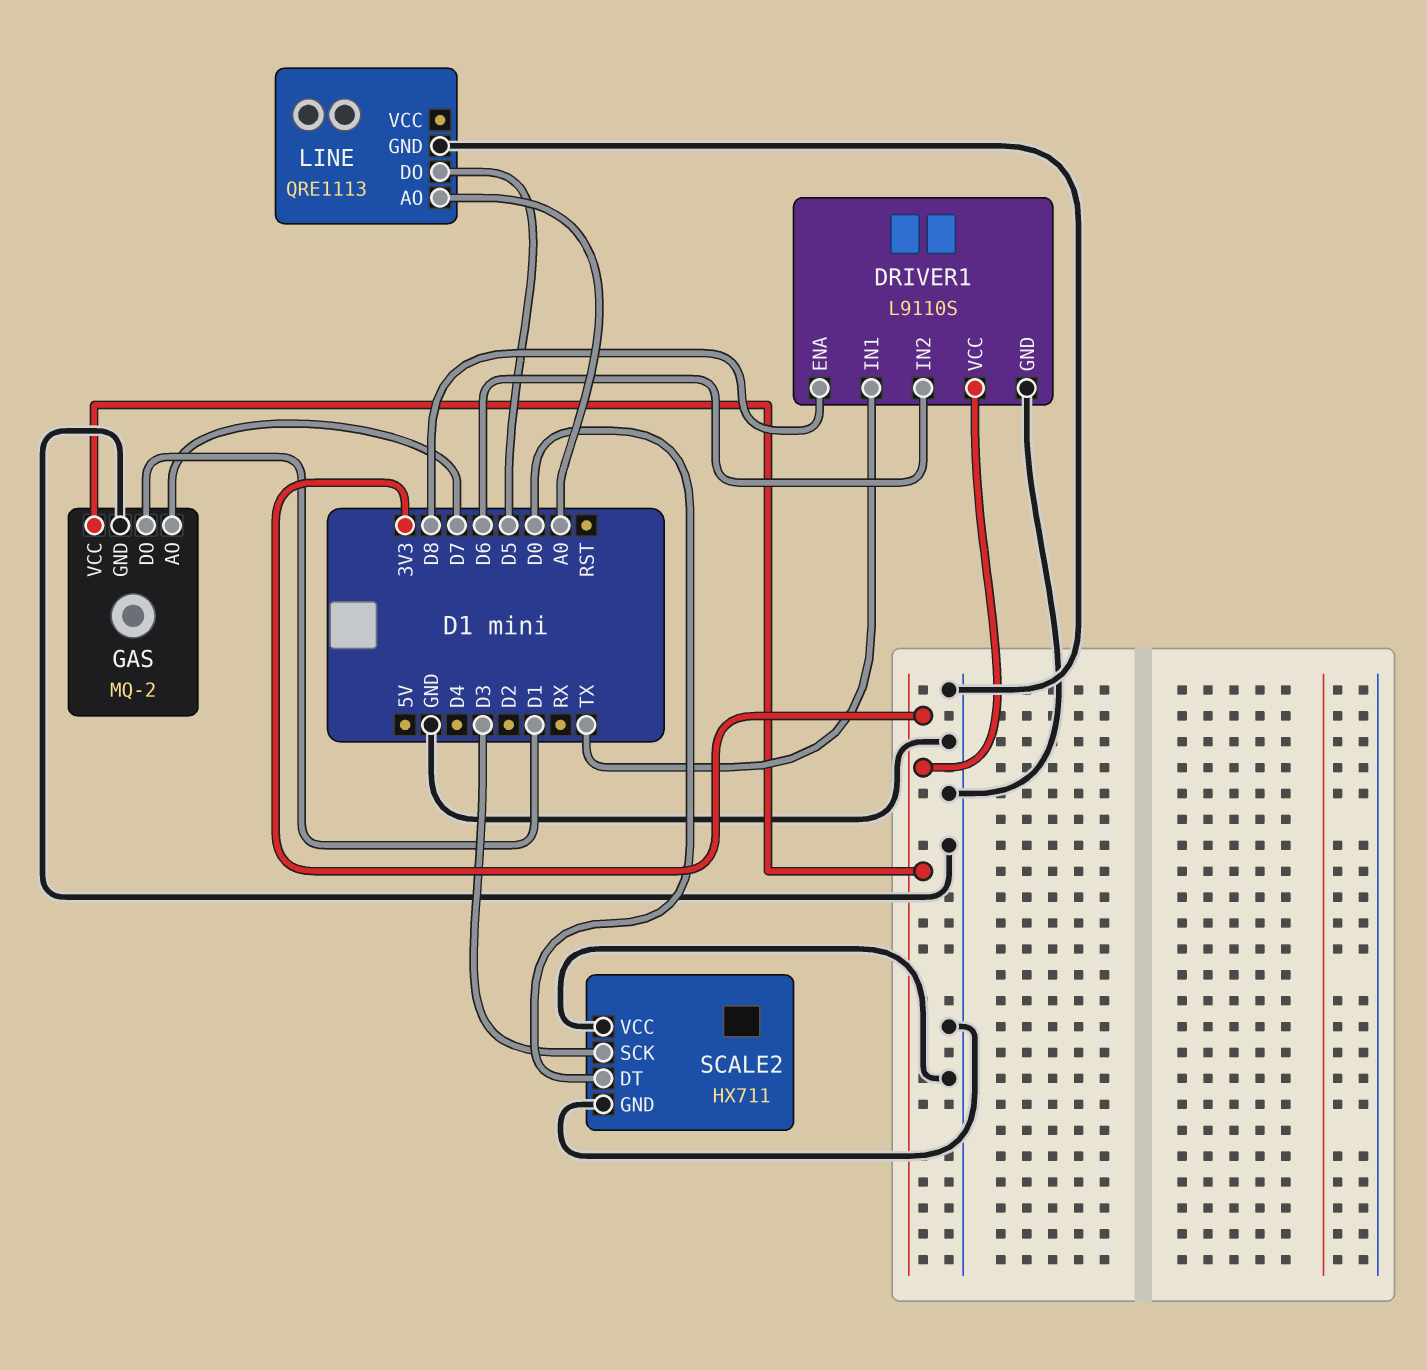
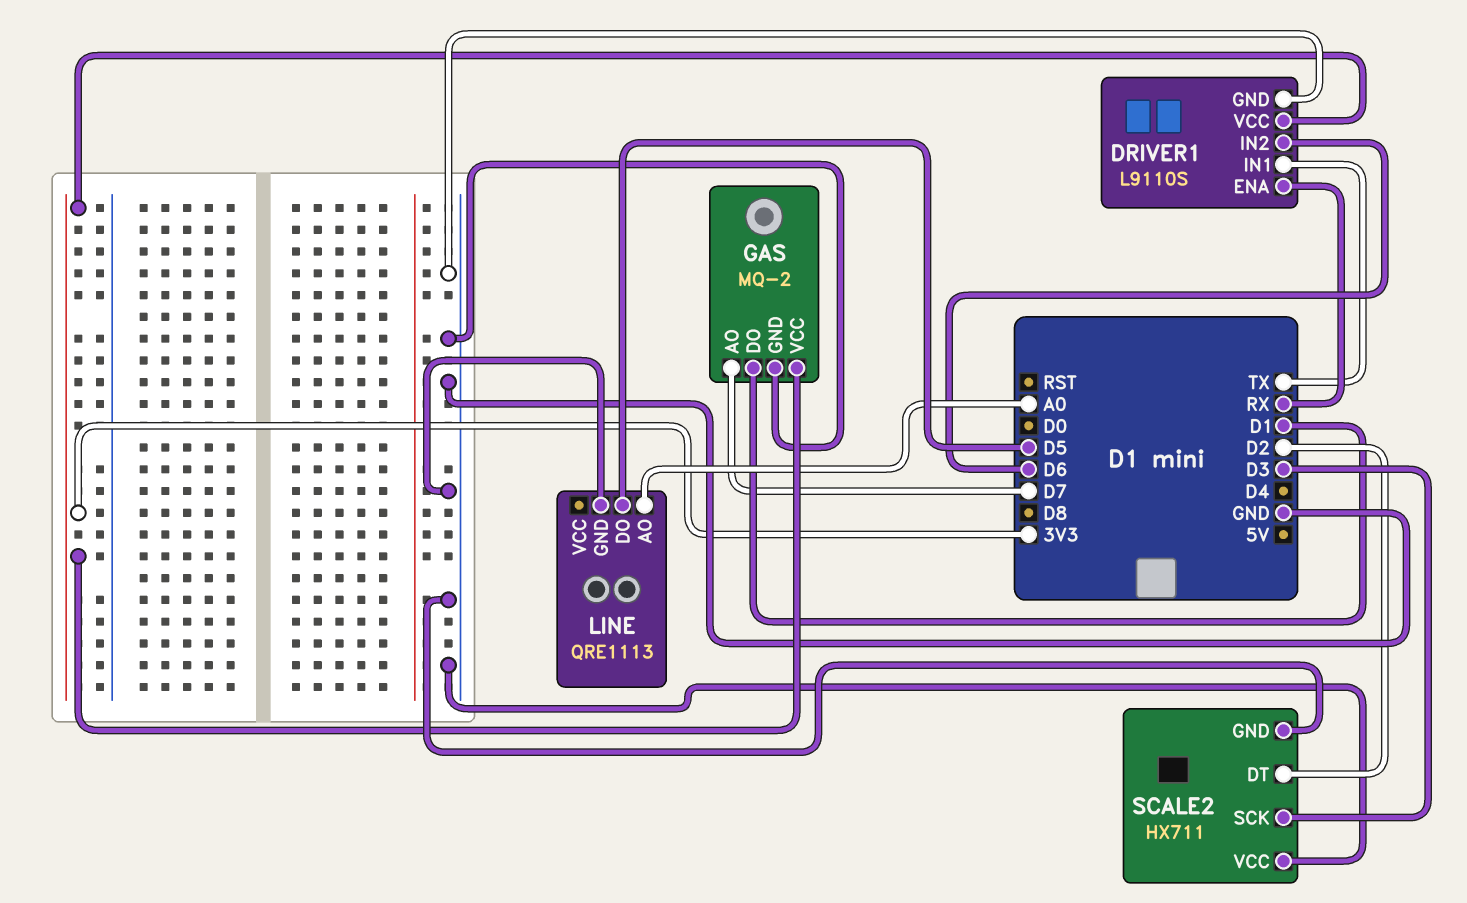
DRIVER1 pin ENA: D8 -> RX
SCALE2 pin DT: D0 -> D2

